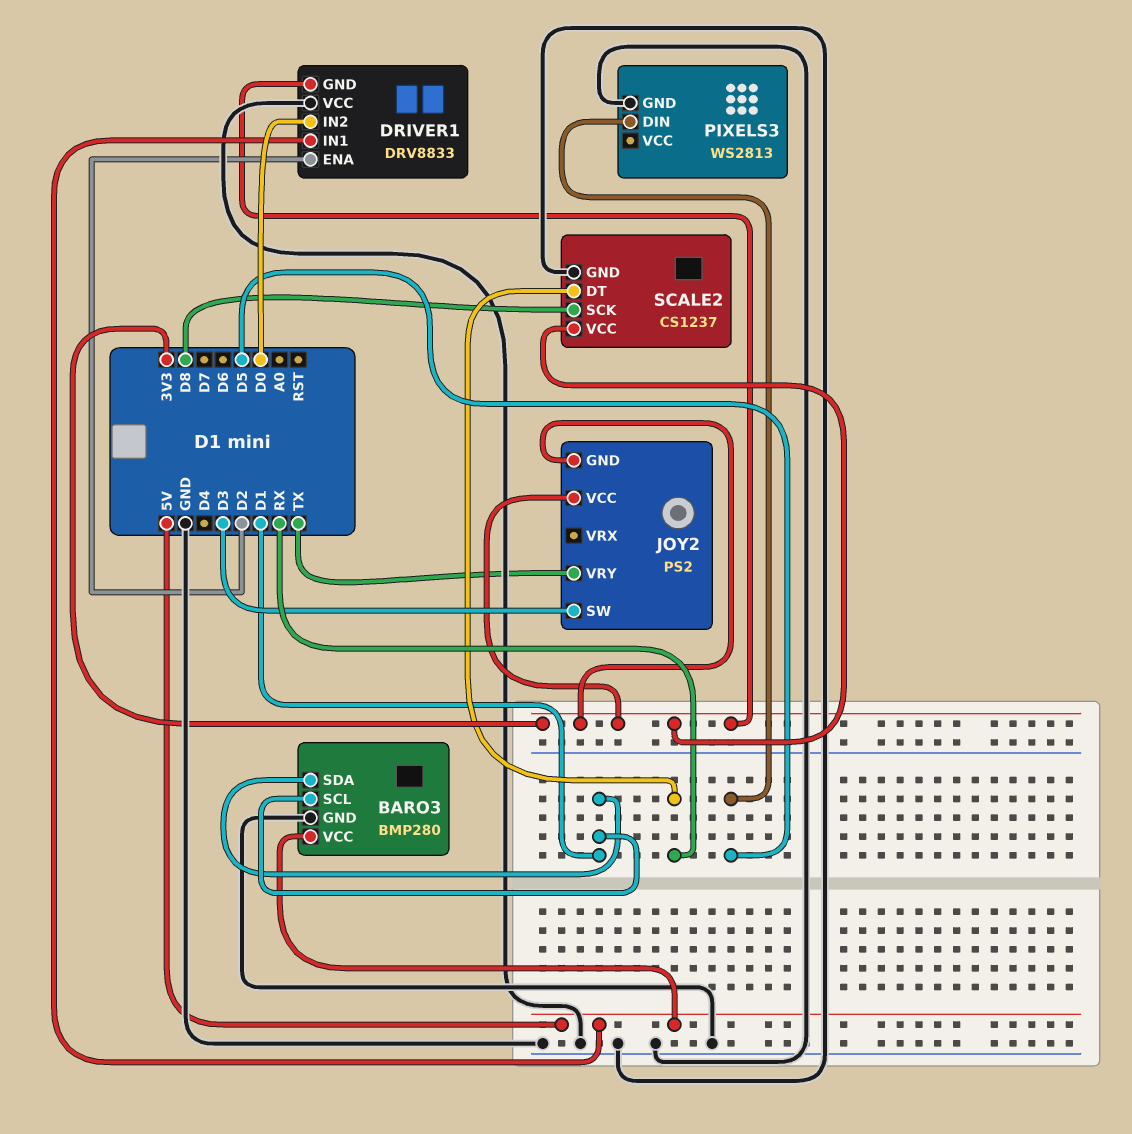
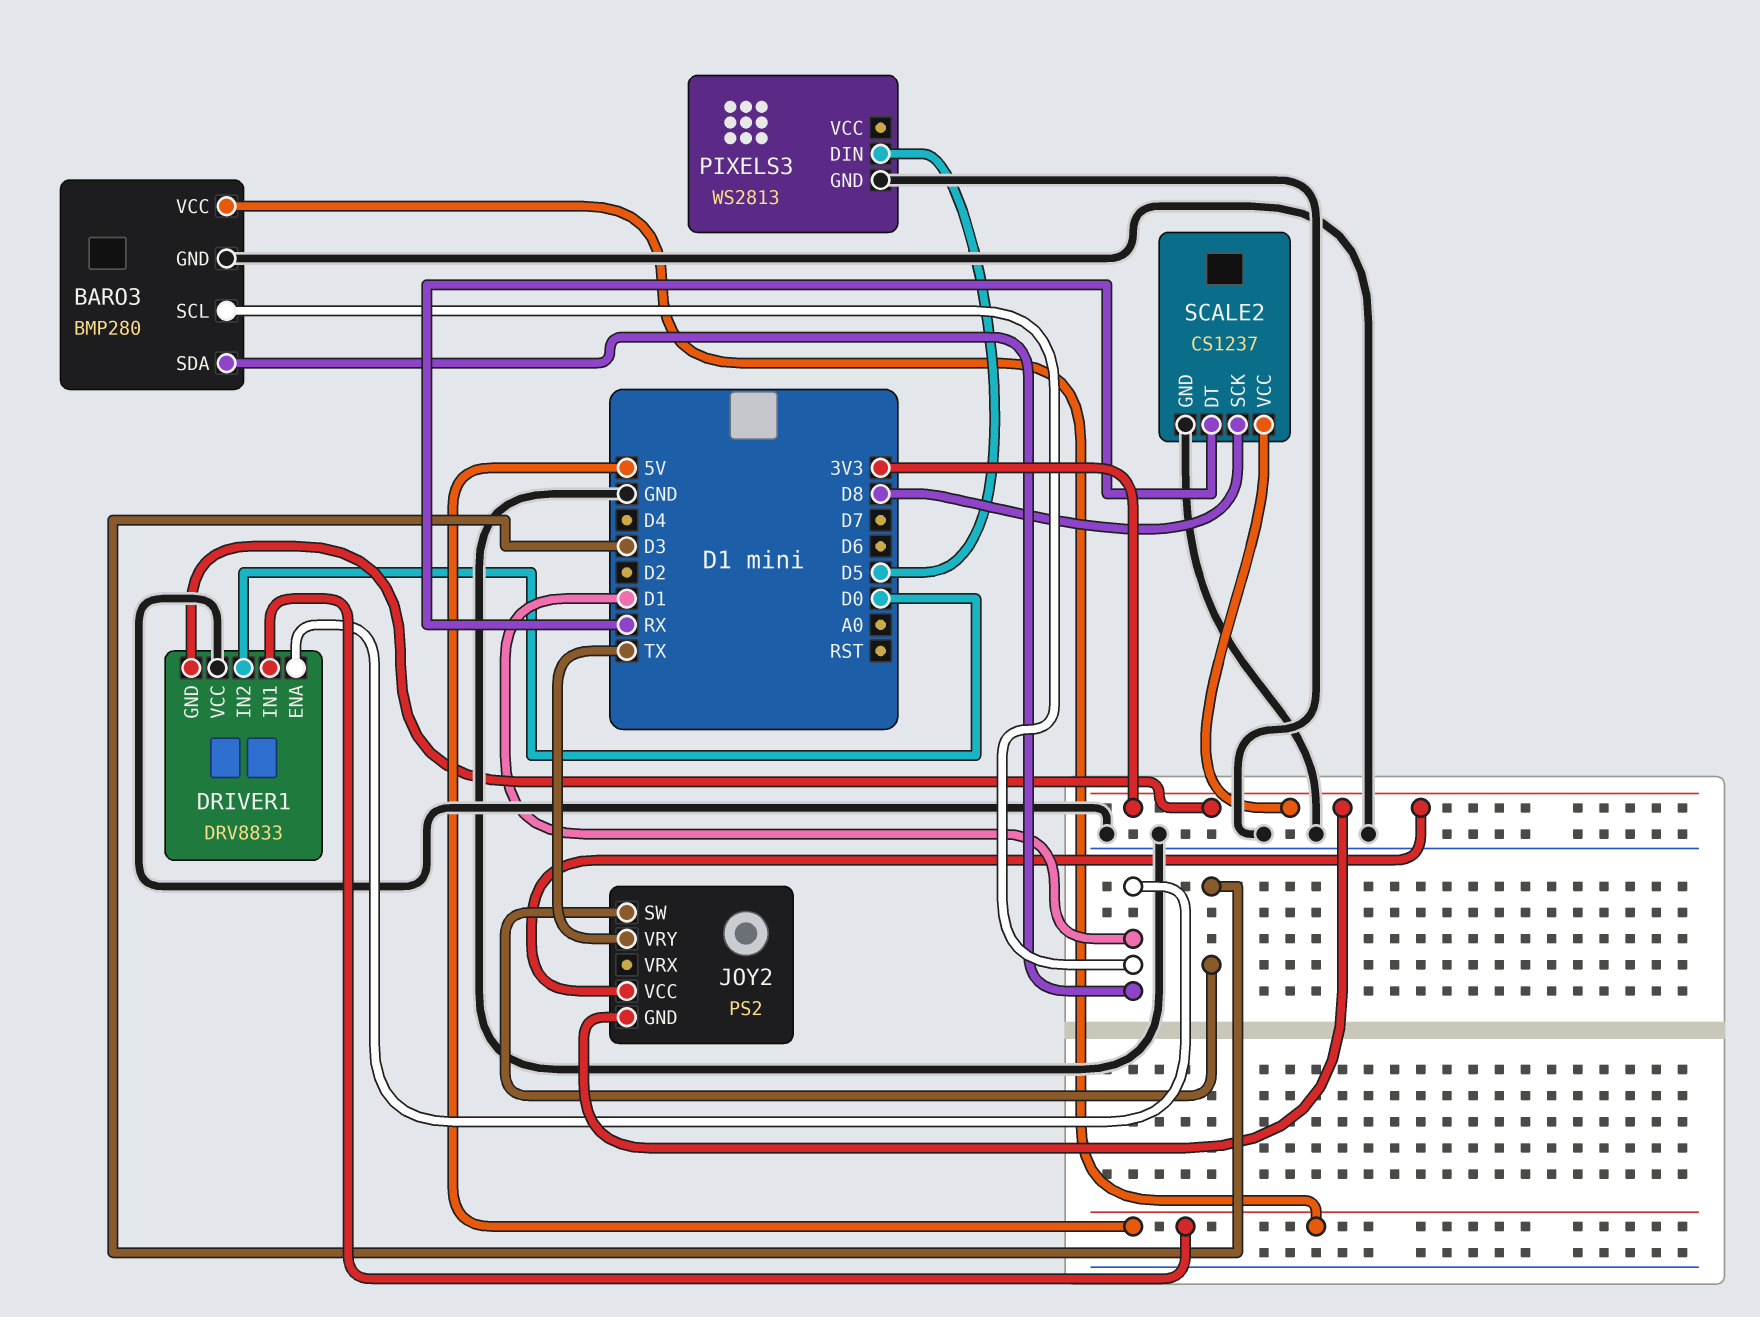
DRIVER1 pin ENA: D2 -> D1

